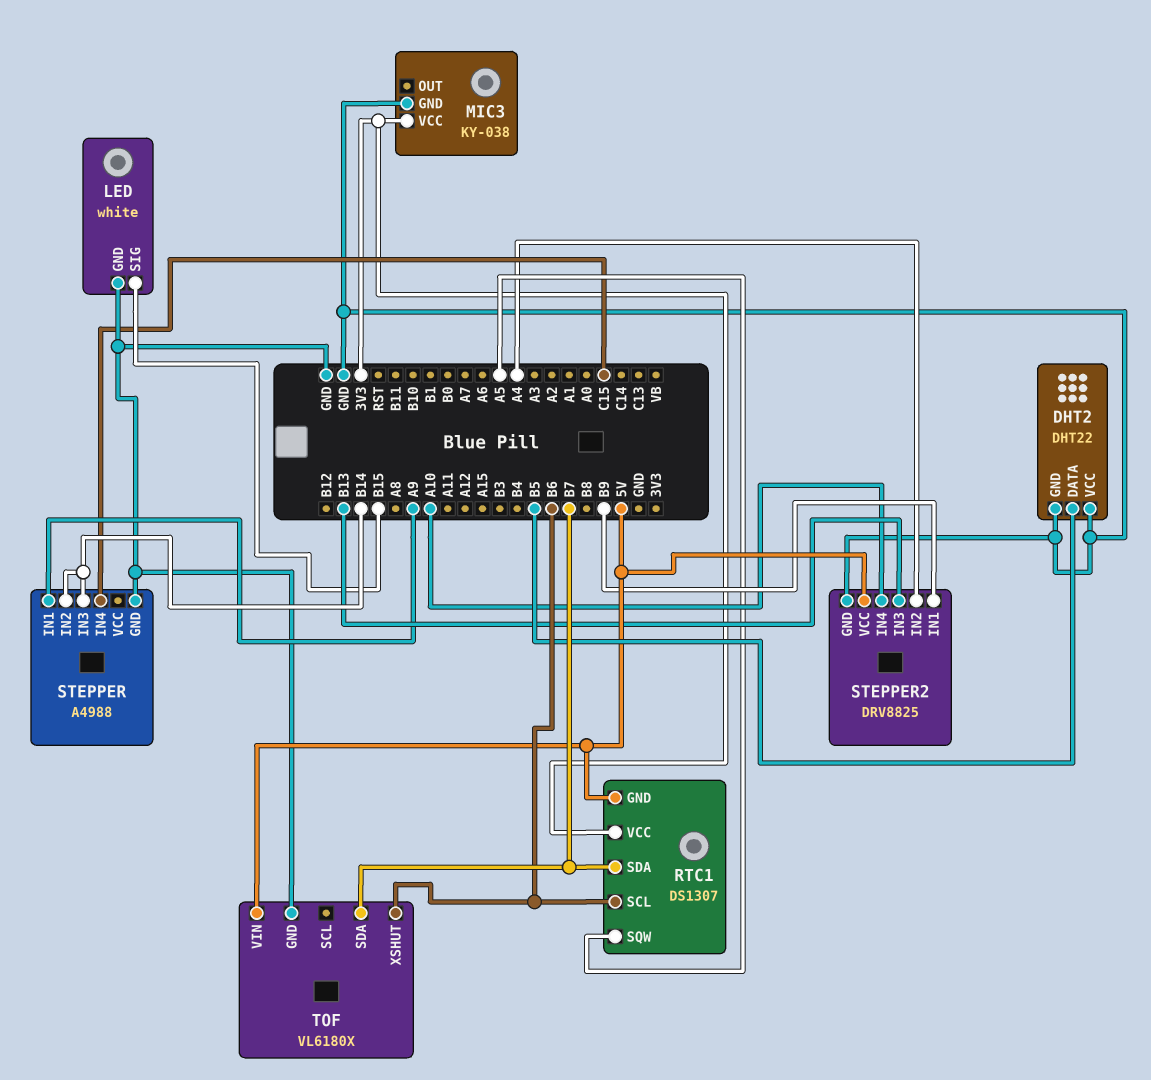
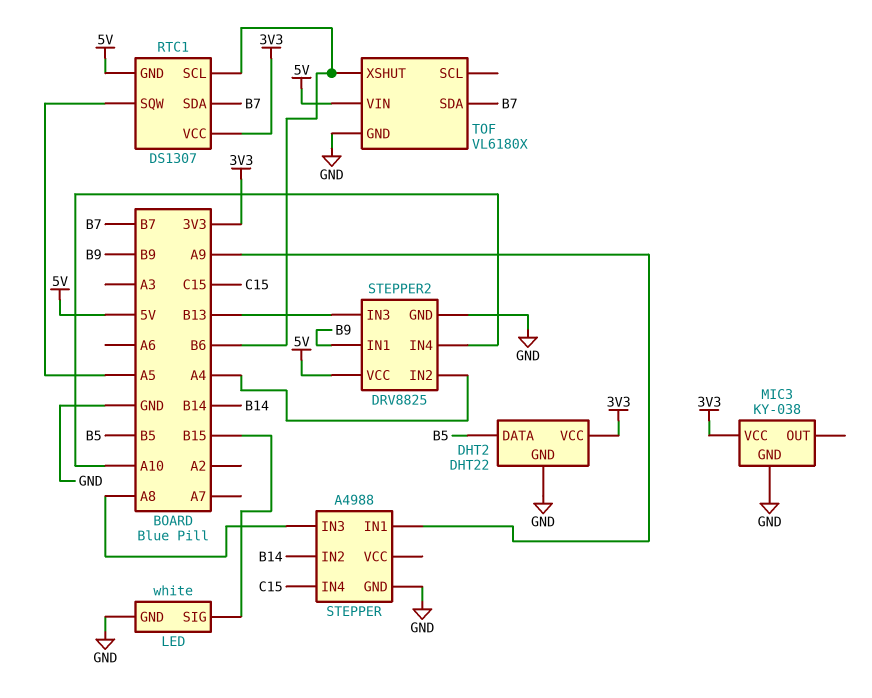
DHT2 pin VCC: GND -> 3V3
STEPPER pin IN3: B14 -> A8

